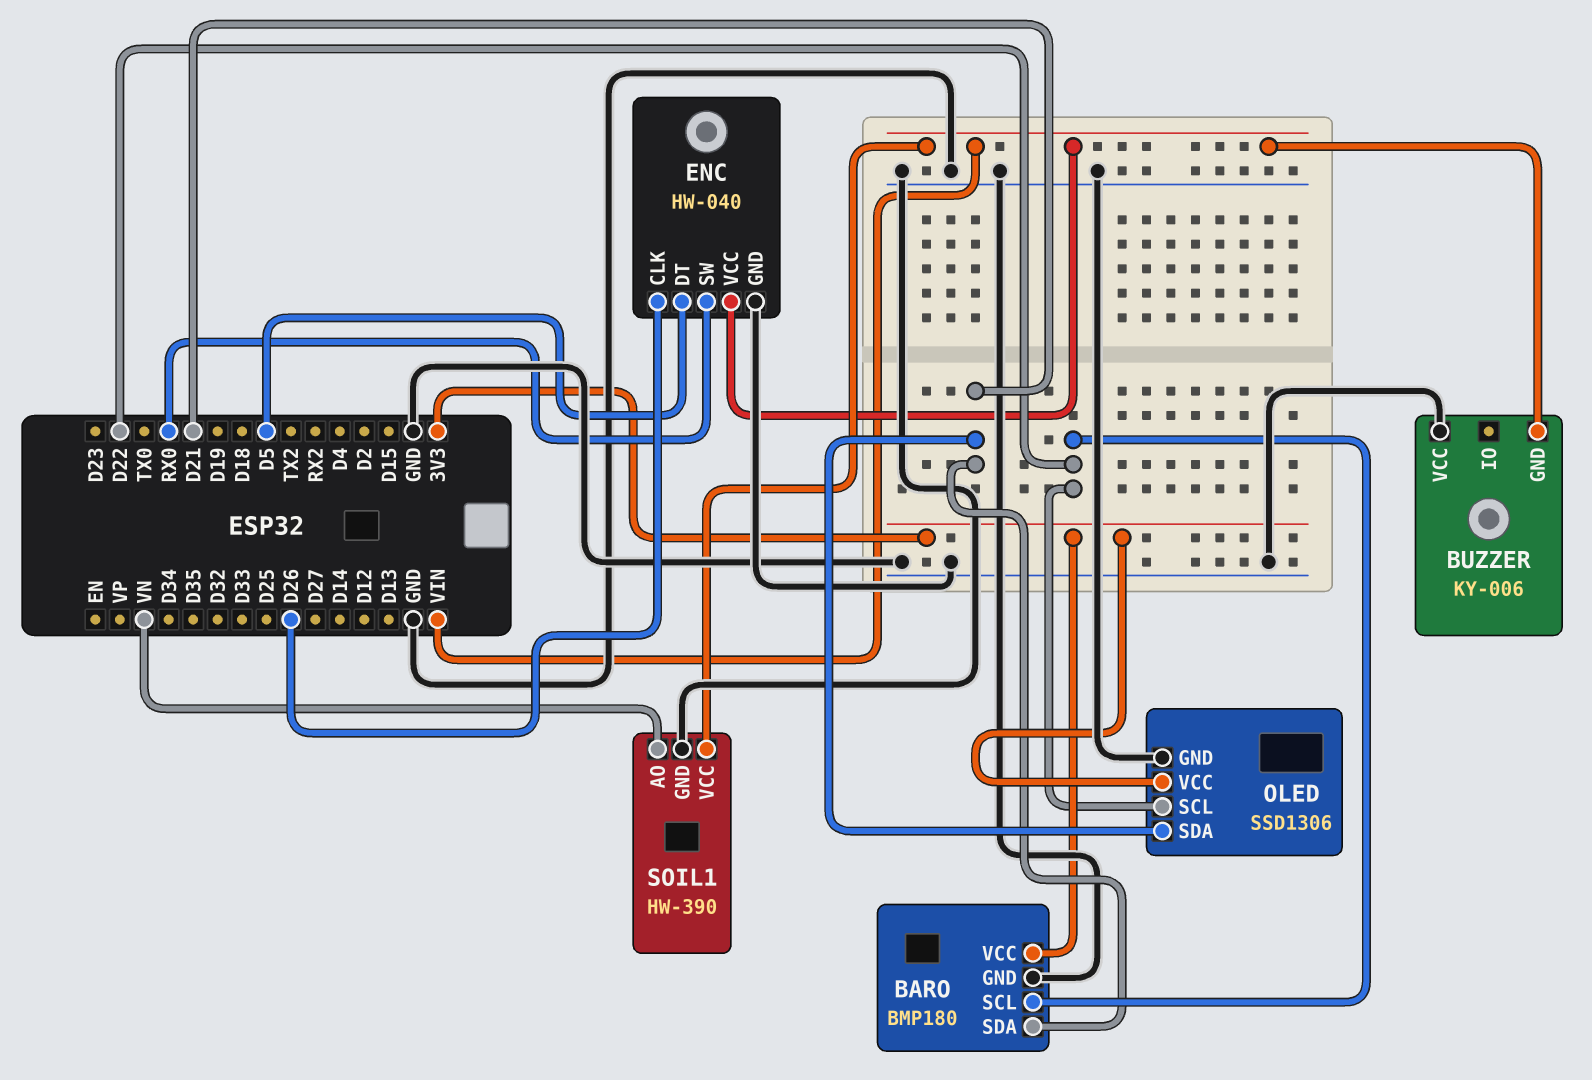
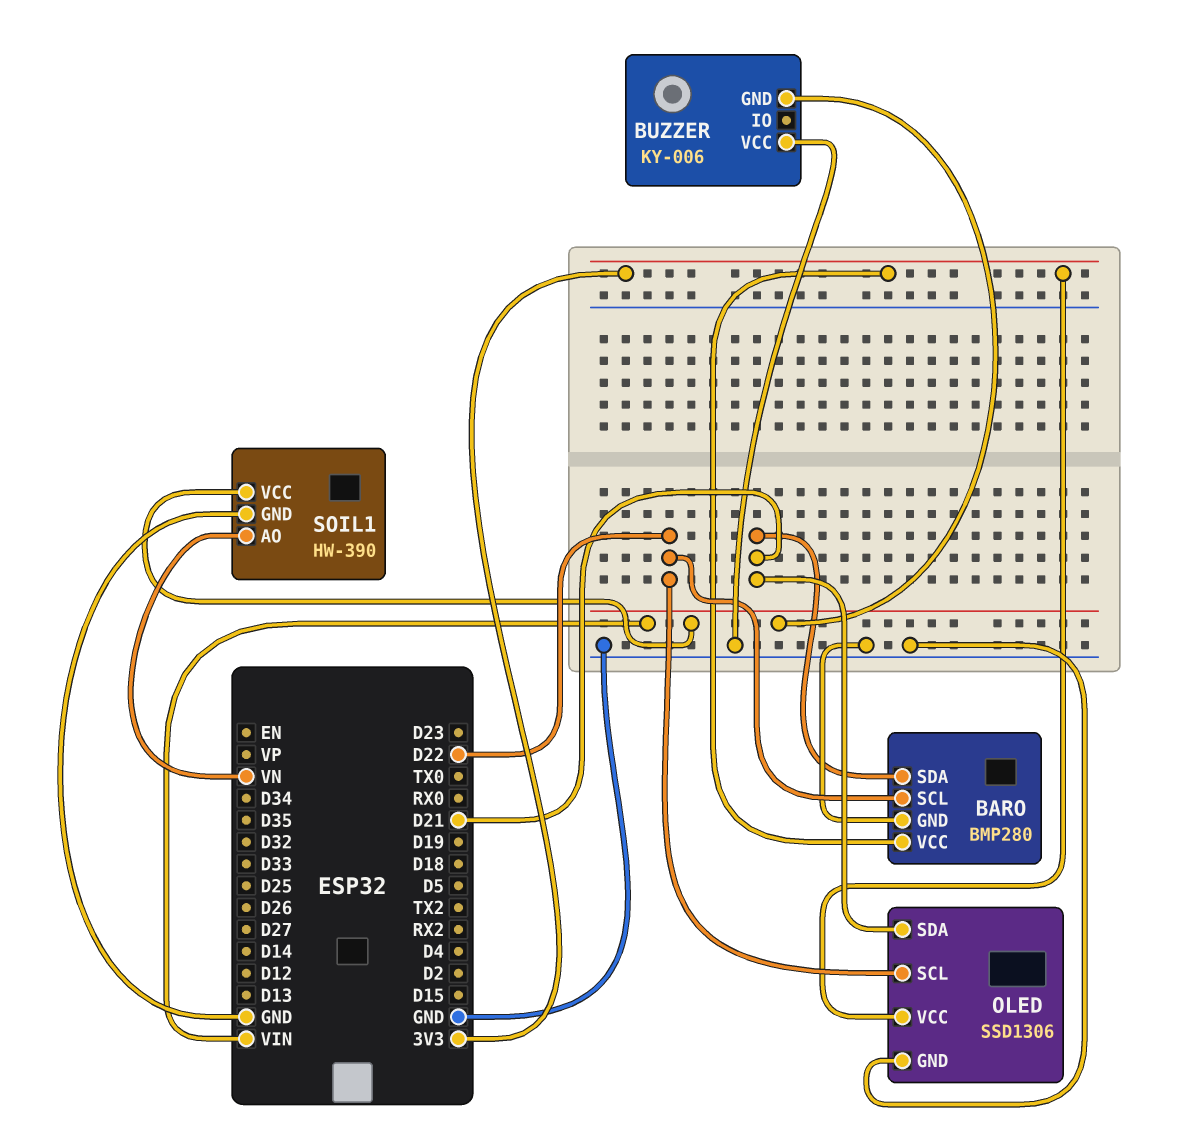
BARO: BMP180 -> BMP280
ENC: HW-040 -> none
ENC pin CLK: D26 -> none
ENC pin DT: D5 -> none
ENC pin GND: GND -> none
ENC pin SW: RX0 -> none
ENC pin VCC: VIN -> none

